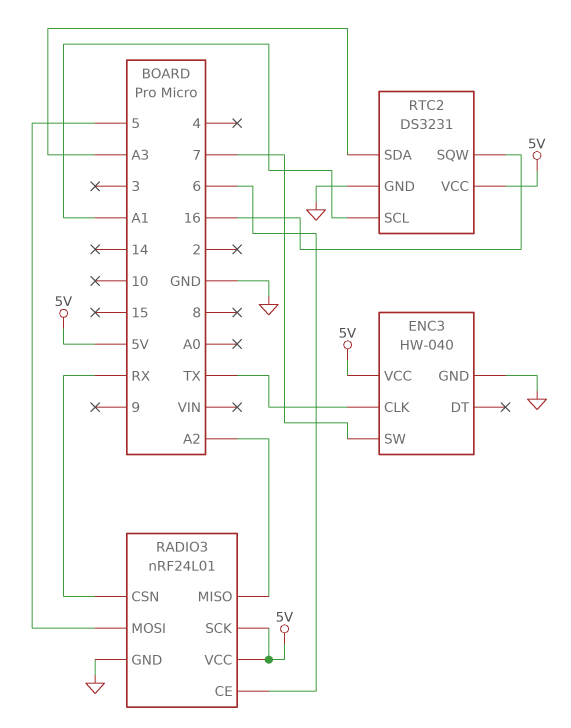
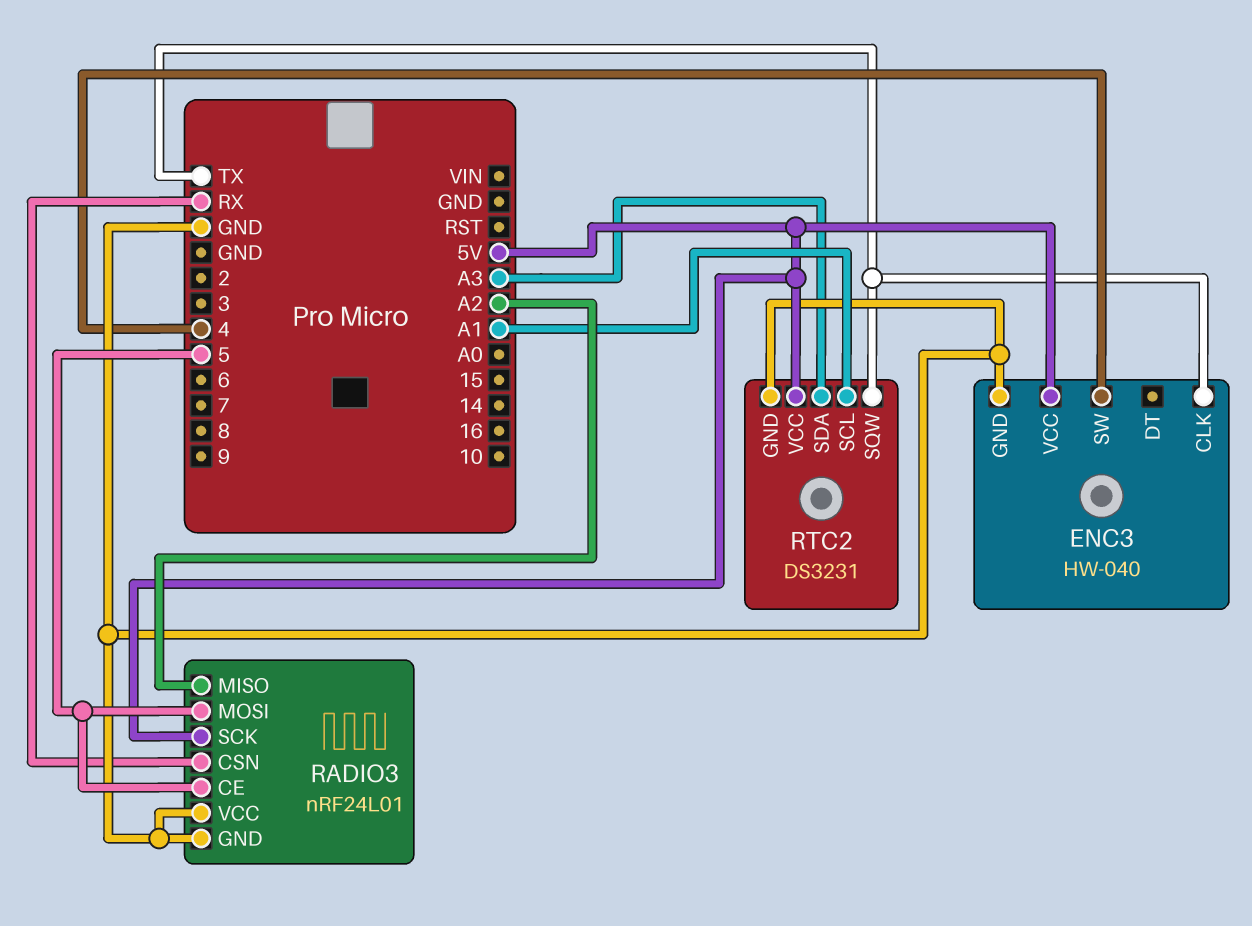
ENC3 pin SW: 7 -> 4
RADIO3 pin CE: 6 -> 5
RADIO3 pin VCC: 5V -> GND
RTC2 pin SQW: 16 -> TX

